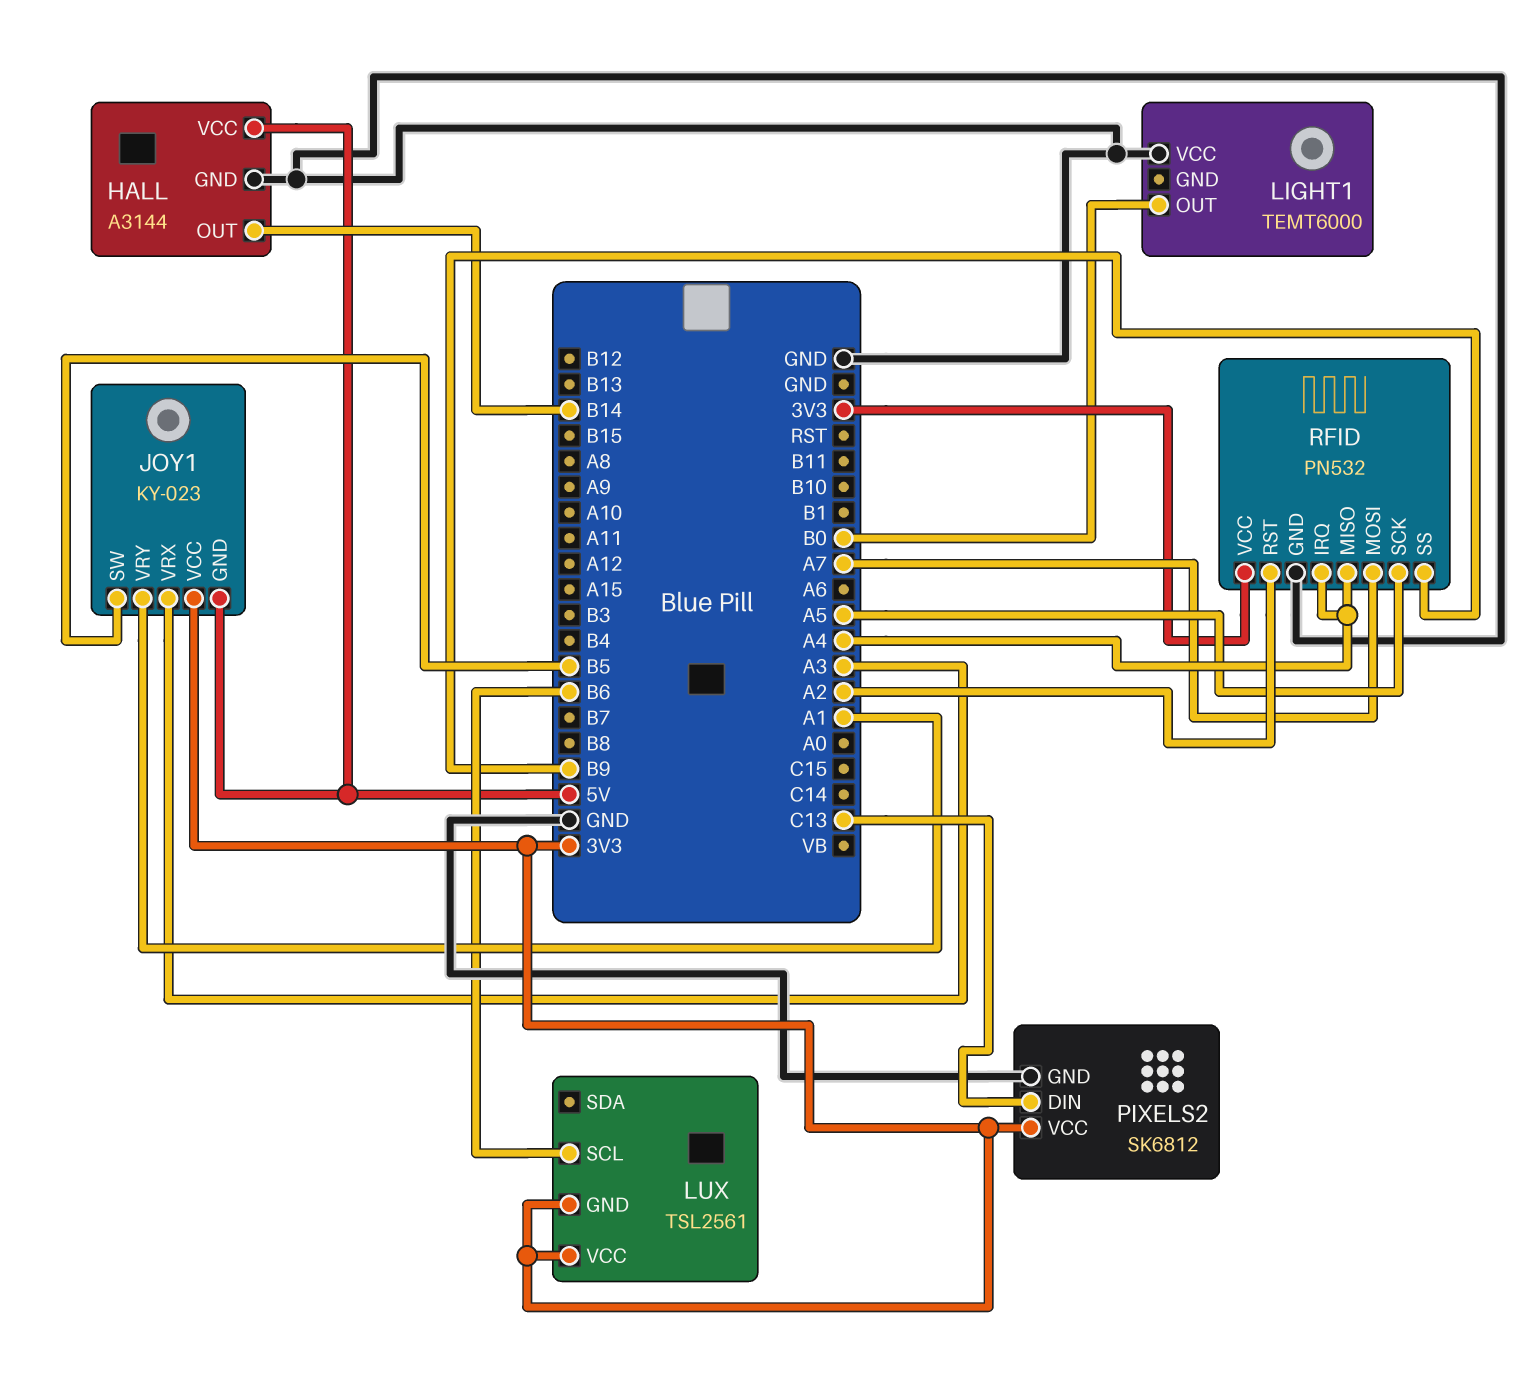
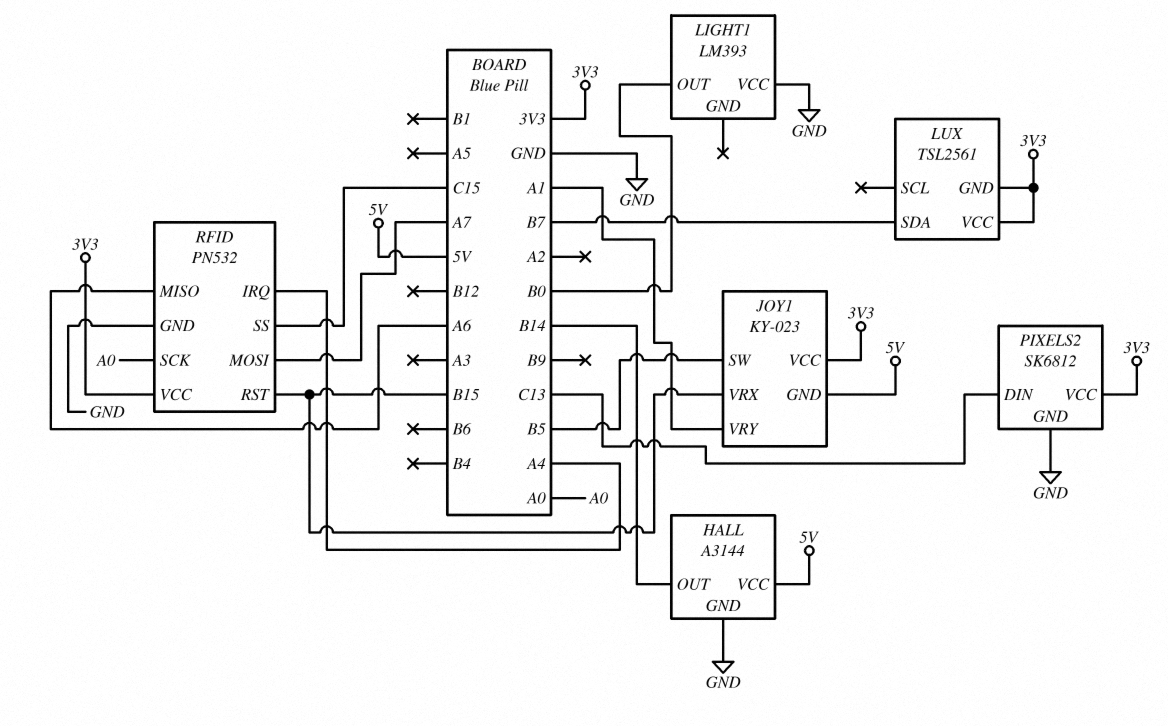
JOY1 pin VRX: A3 -> B15
LIGHT1: TEMT6000 -> LM393
LUX pin SCL: B6 -> none
LUX pin SDA: none -> B7
RFID pin MISO: A4 -> A6
RFID pin RST: A2 -> B15
RFID pin SCK: A5 -> A0
RFID pin SS: B9 -> C15

